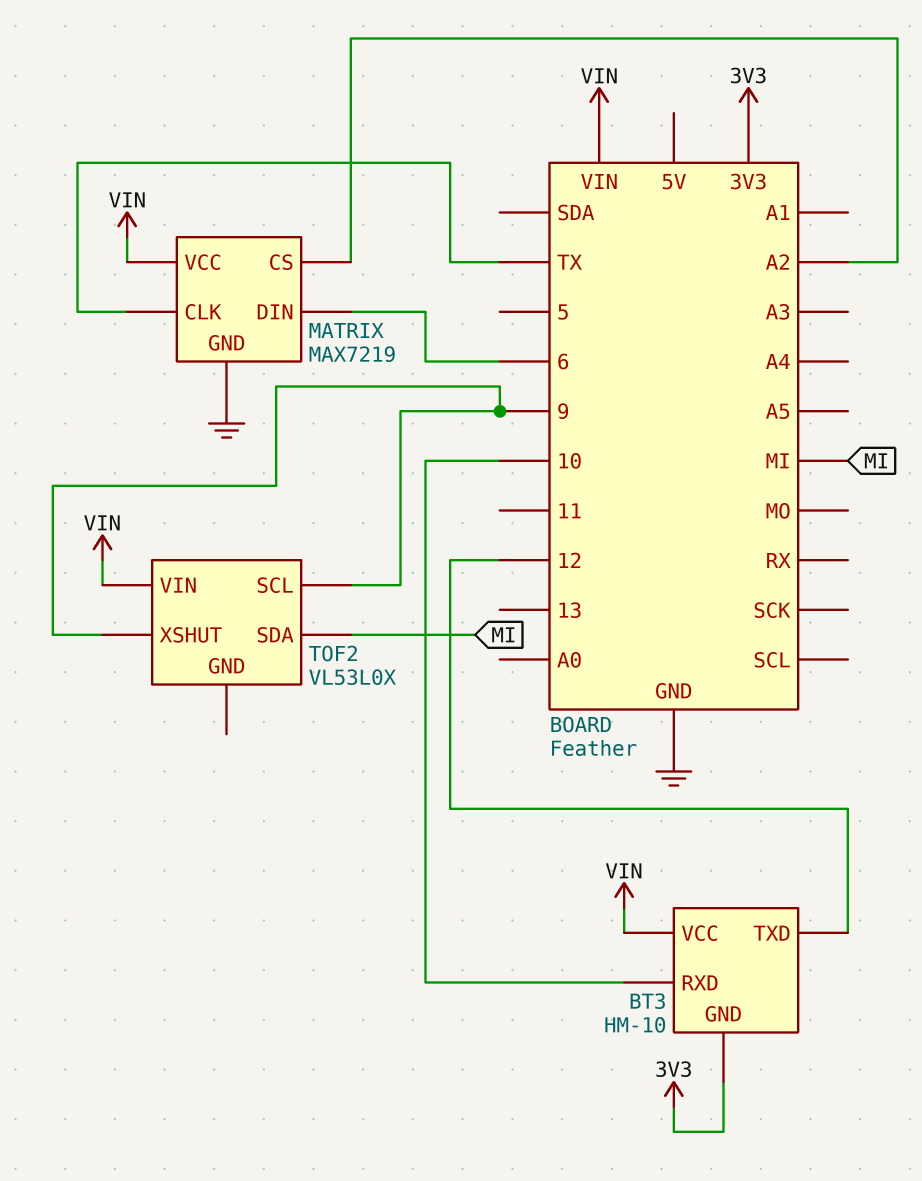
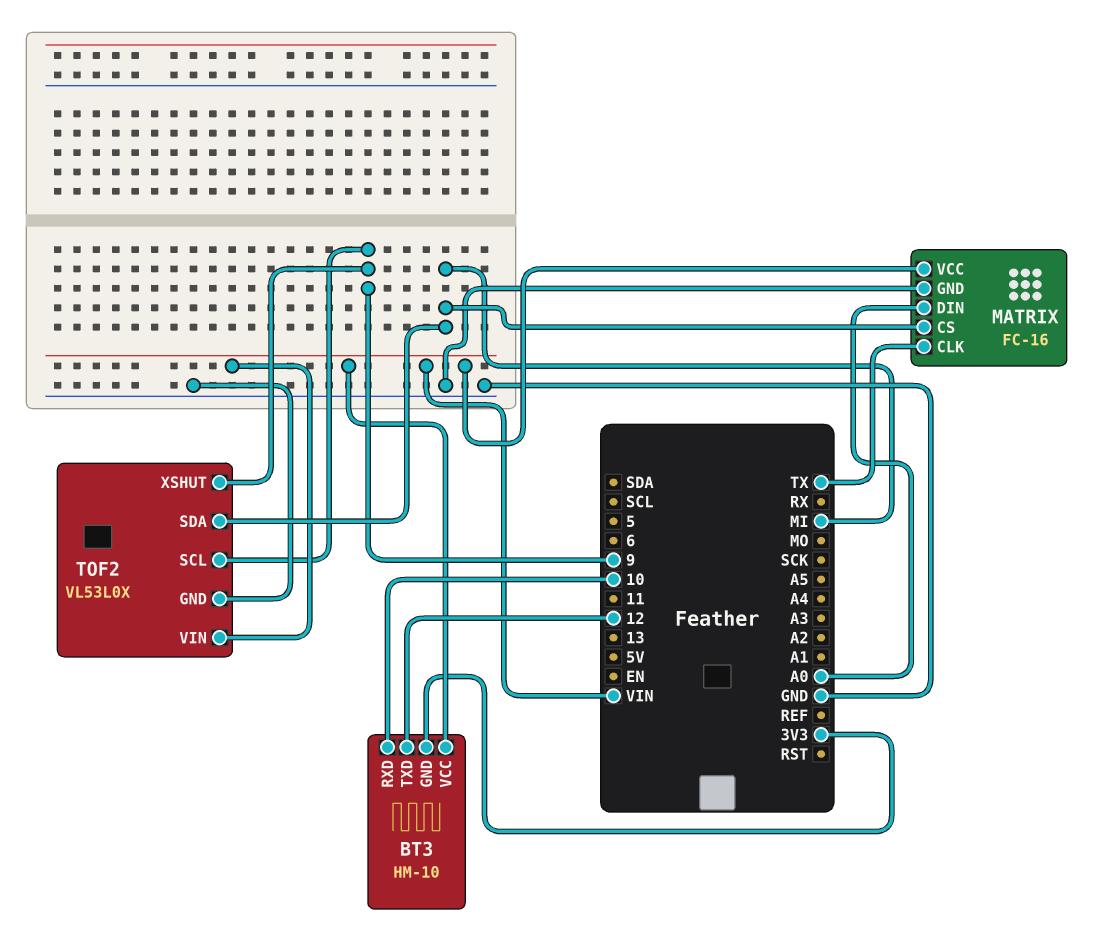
MATRIX: MAX7219 -> FC-16
MATRIX pin CS: A2 -> MI
MATRIX pin DIN: 6 -> A0
TOF2 pin GND: none -> GND

